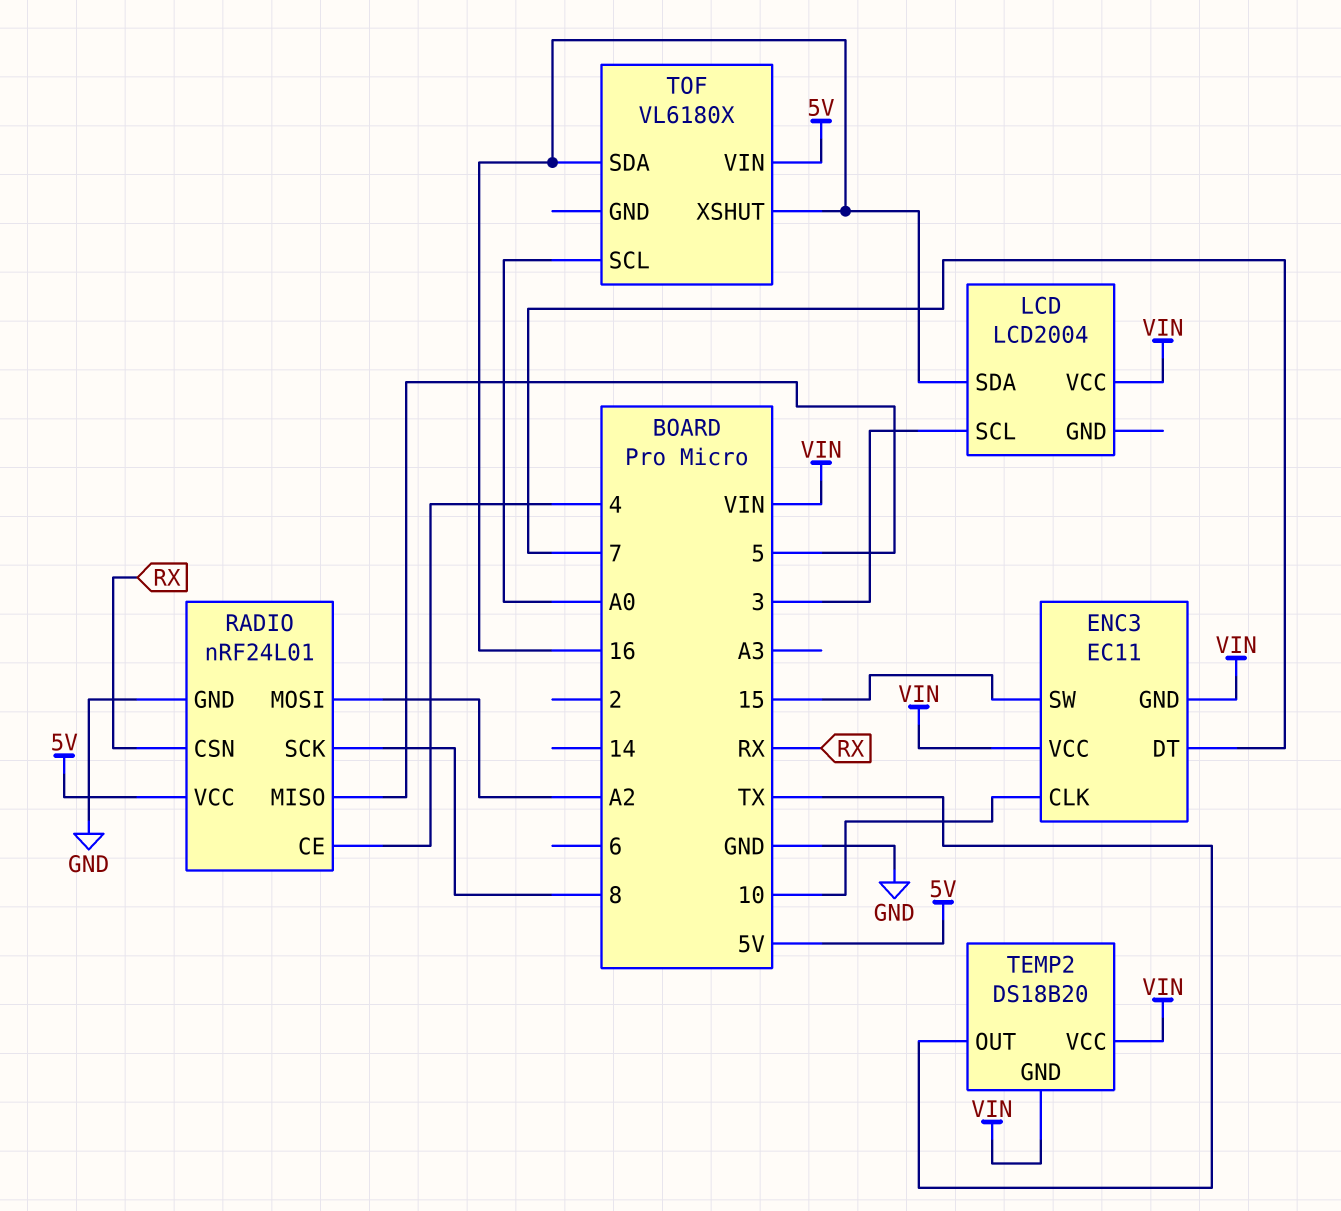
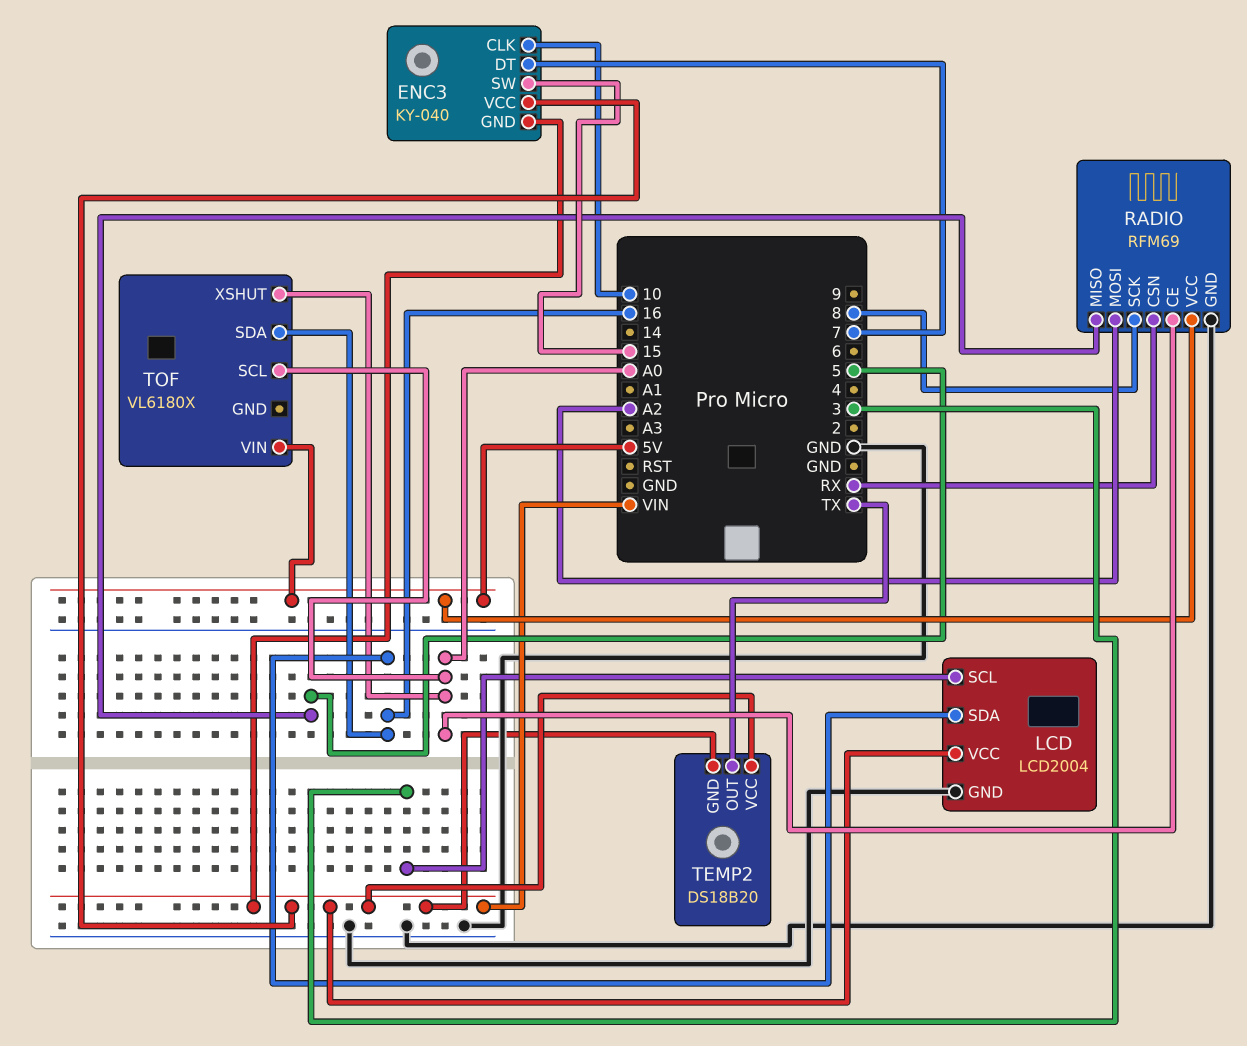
ENC3: EC11 -> KY-040
LCD pin GND: none -> GND
RADIO: nRF24L01 -> RFM69
RADIO pin CE: 4 -> A0
TOF pin XSHUT: 16 -> A0

